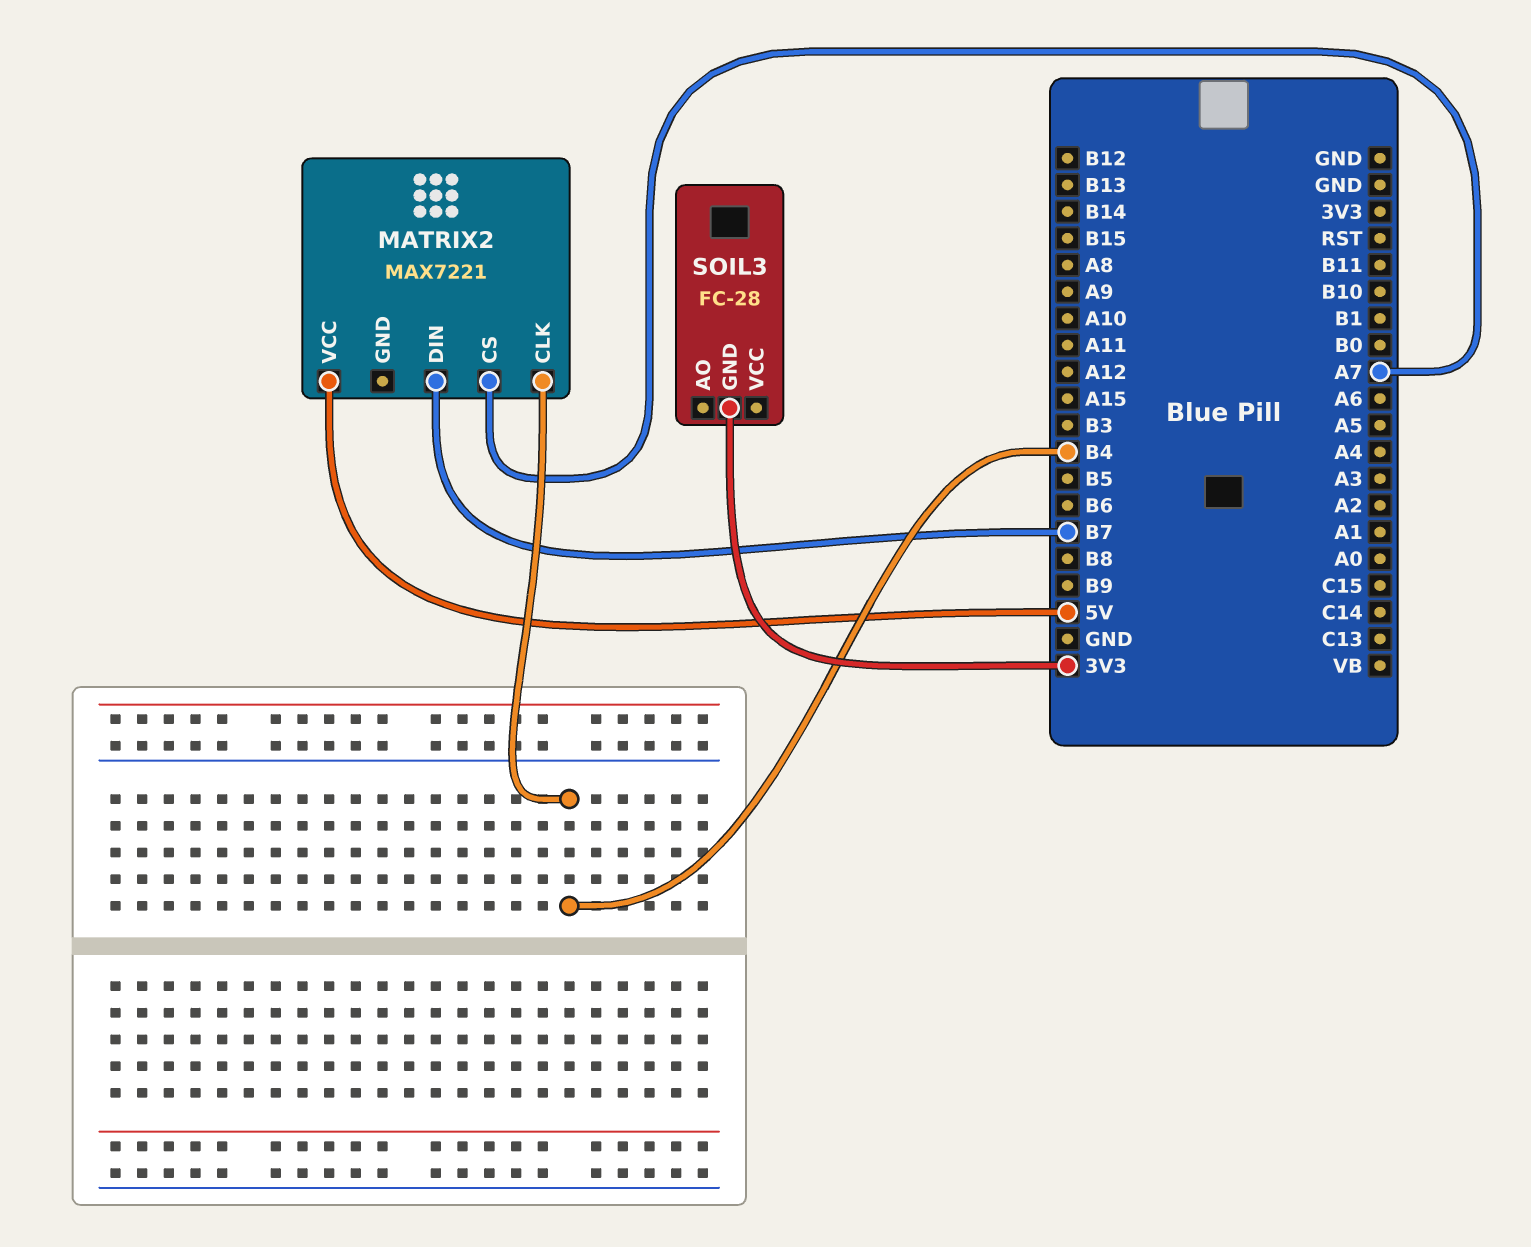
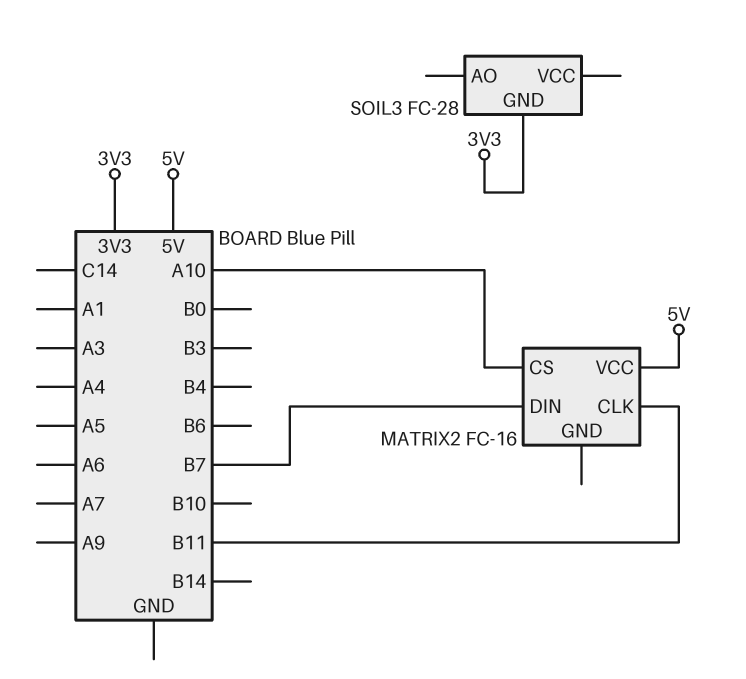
MATRIX2: MAX7221 -> FC-16
MATRIX2 pin CLK: B4 -> B11
MATRIX2 pin CS: A7 -> A10

